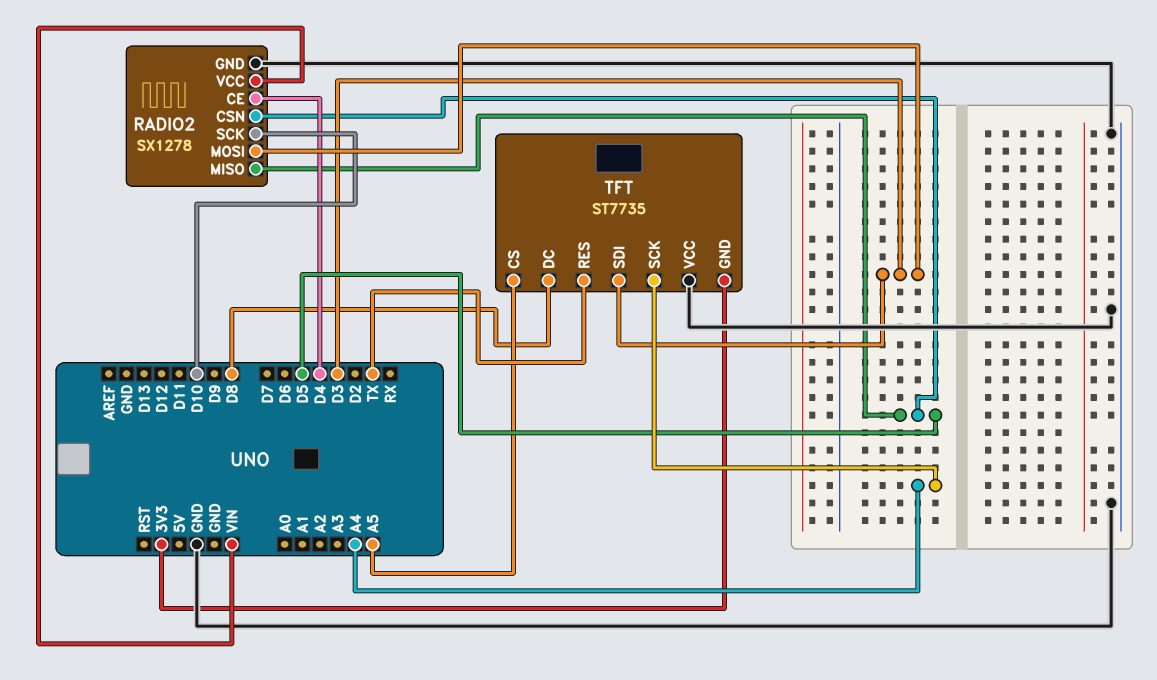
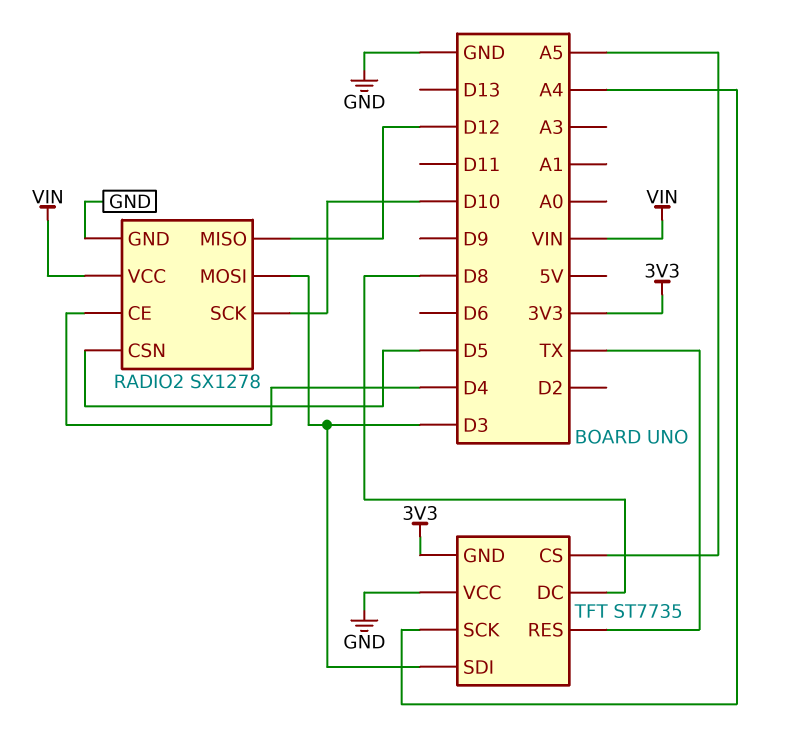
RADIO2 pin MISO: D5 -> D12

